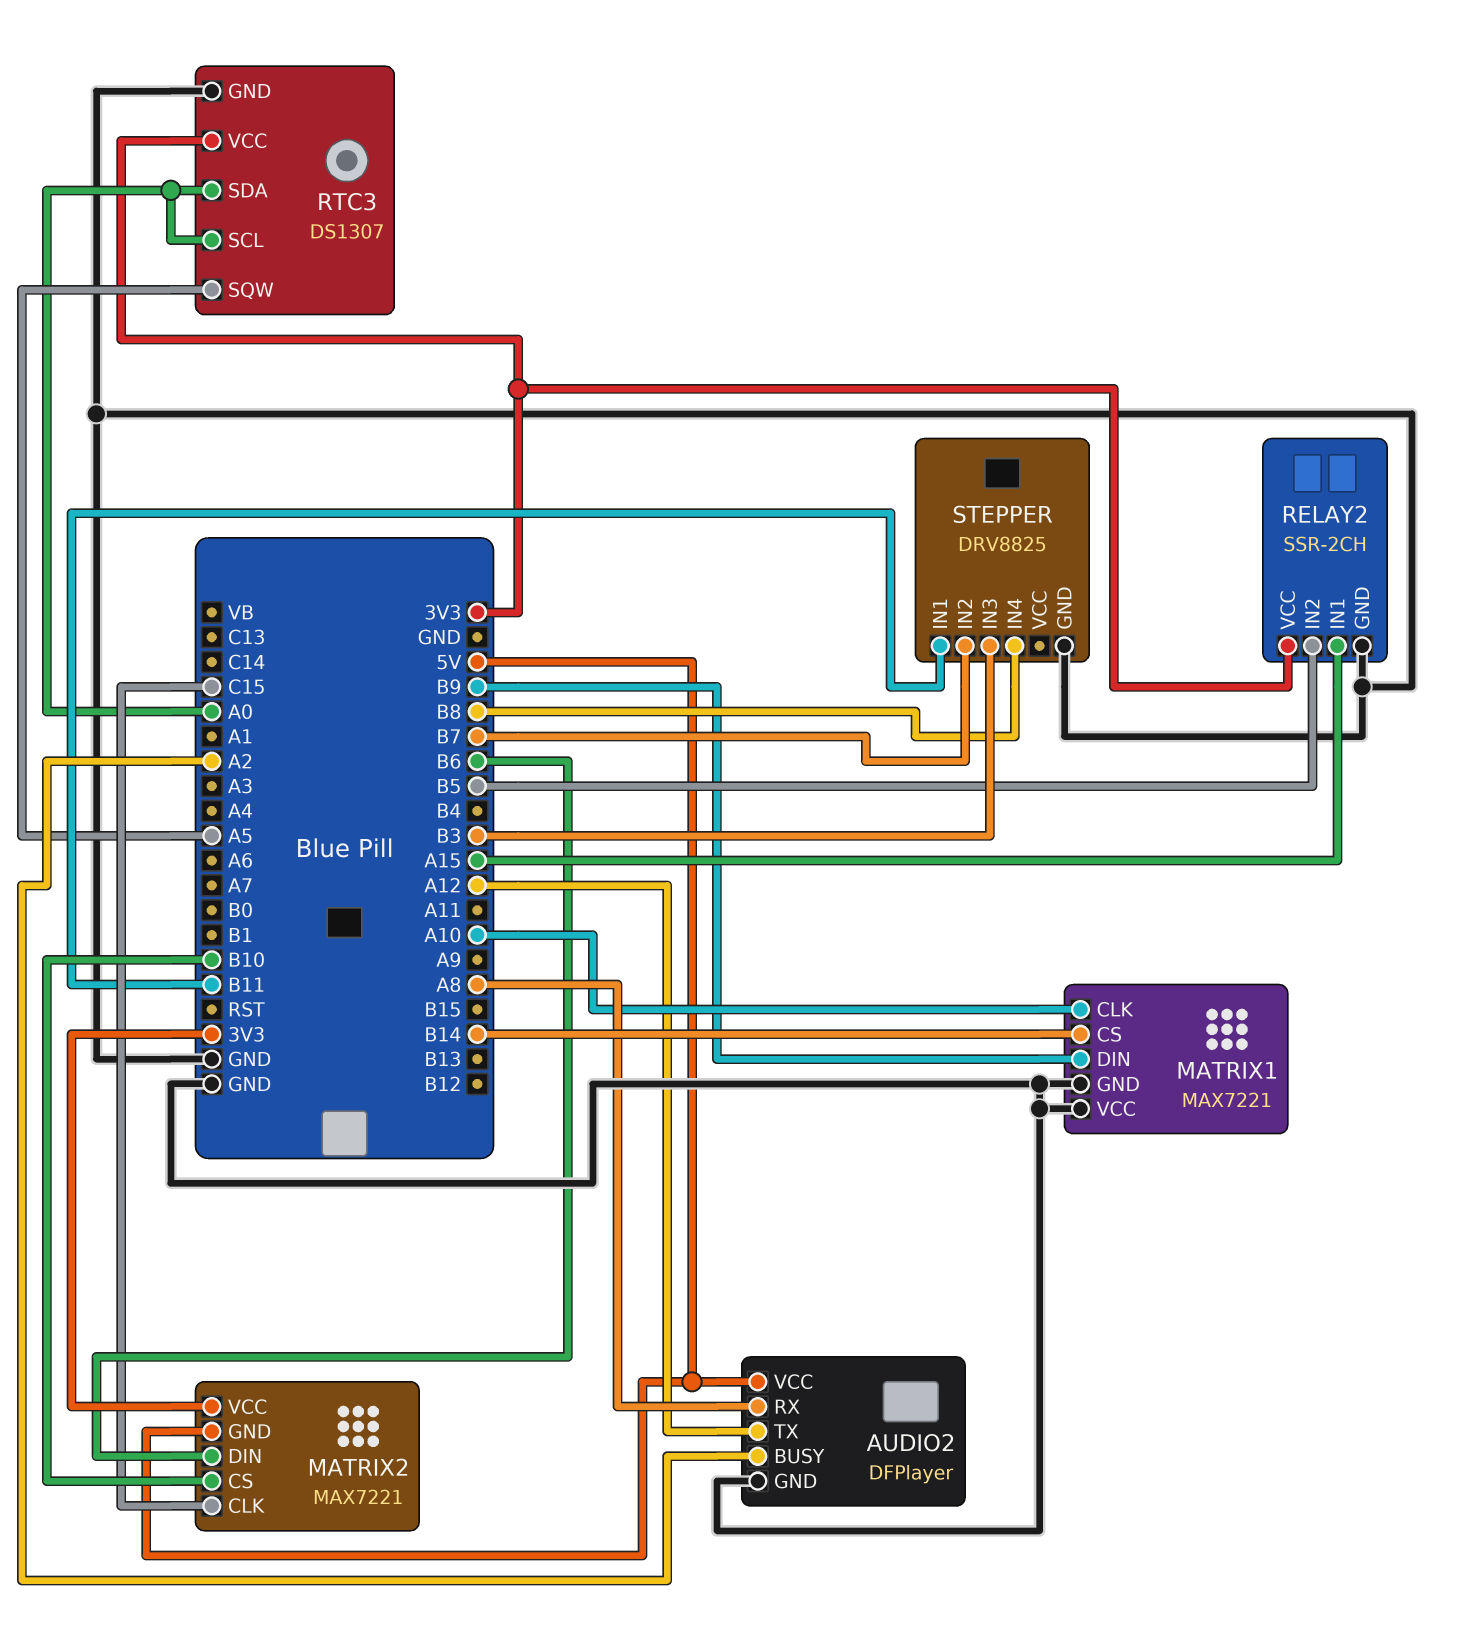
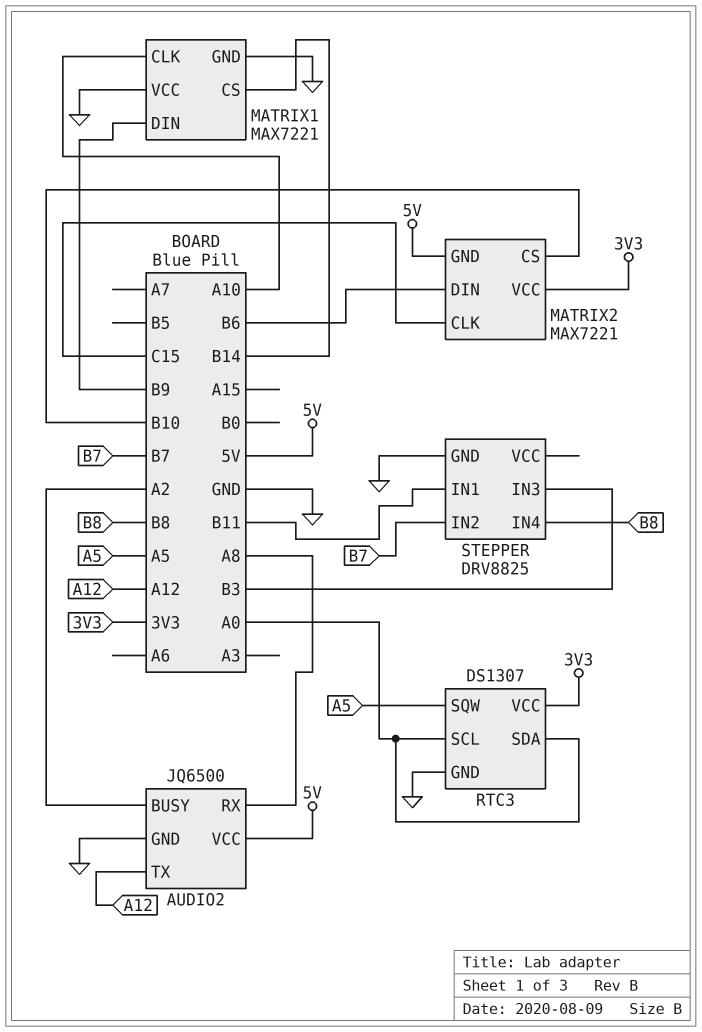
AUDIO2: DFPlayer -> JQ6500
RELAY2: SSR-2CH -> none
RELAY2 pin GND: GND -> none
RELAY2 pin IN1: A15 -> none
RELAY2 pin IN2: B5 -> none
RELAY2 pin VCC: 3V3 -> none

